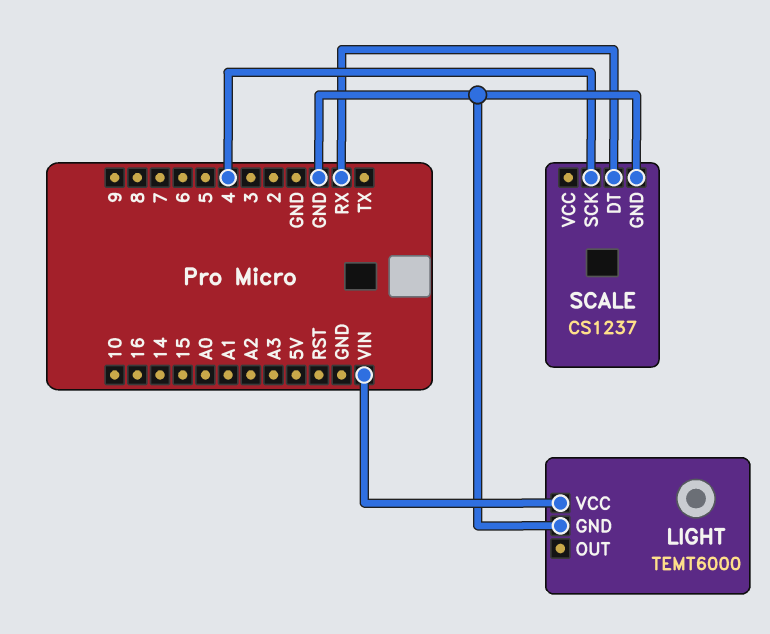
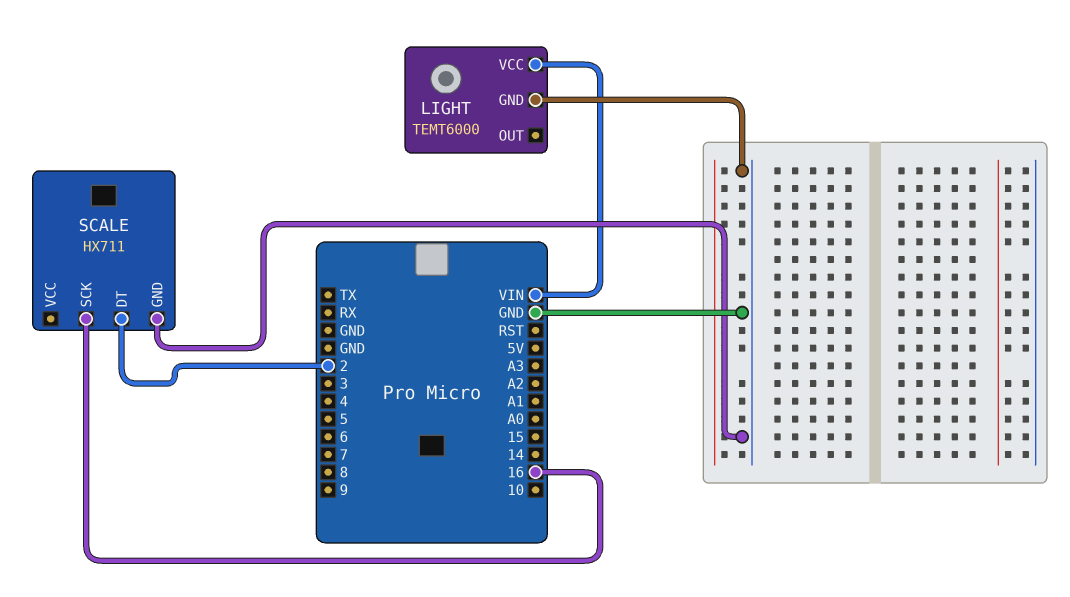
SCALE: CS1237 -> HX711
SCALE pin DT: RX -> 2
SCALE pin SCK: 4 -> 16

